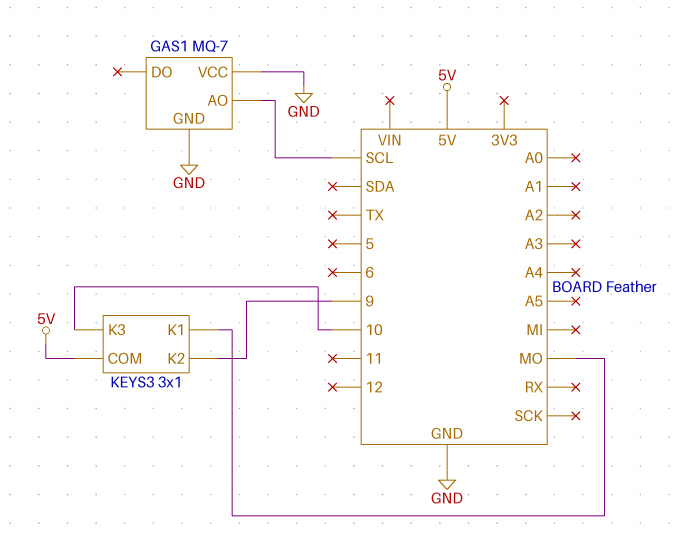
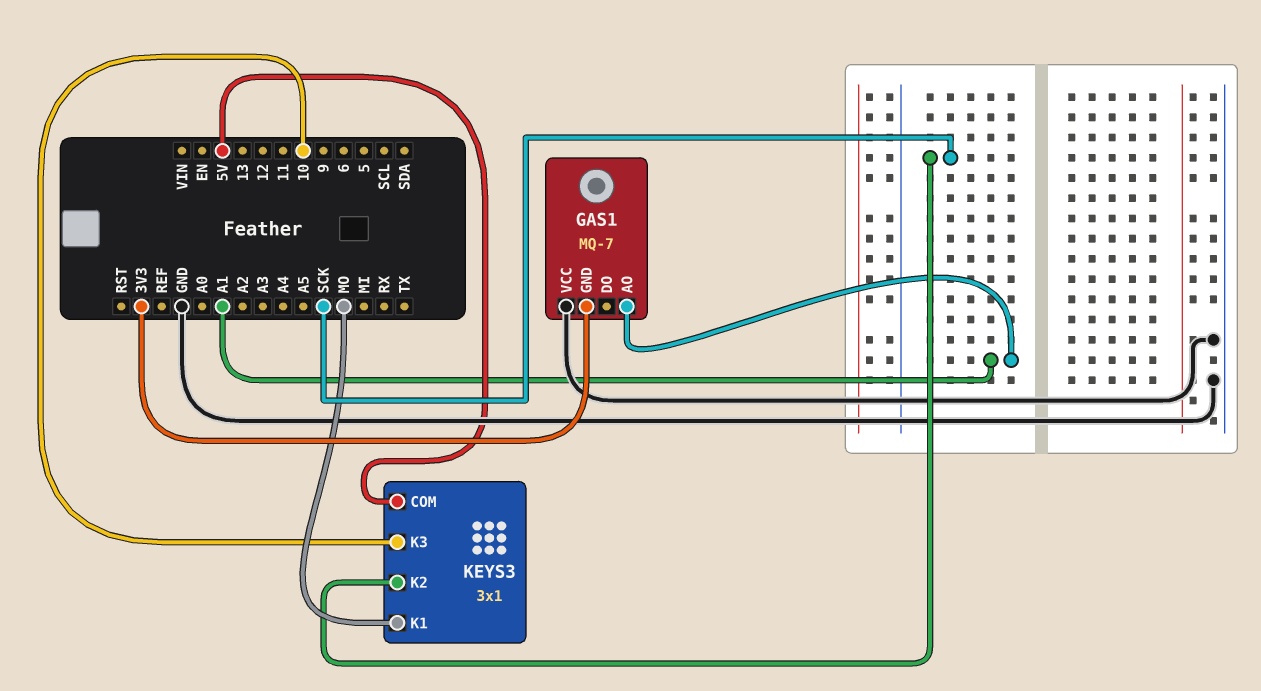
GAS1 pin AO: SCL -> A1
GAS1 pin GND: GND -> 3V3
KEYS3 pin K2: 9 -> SCK

